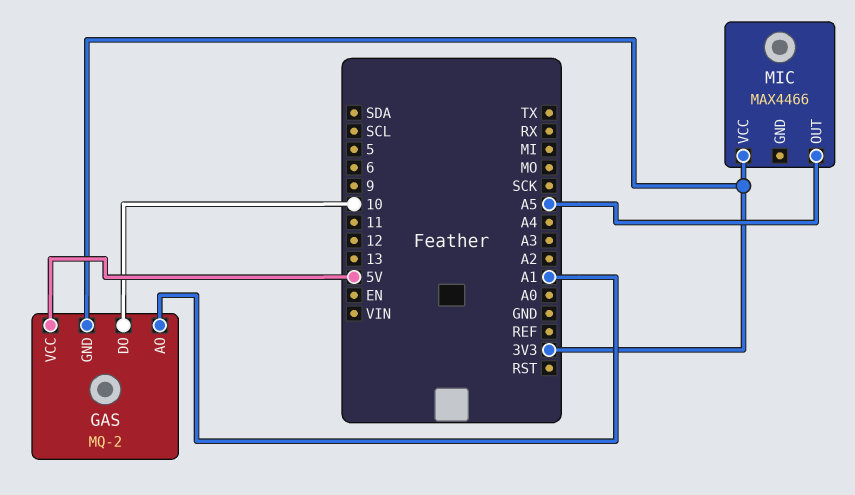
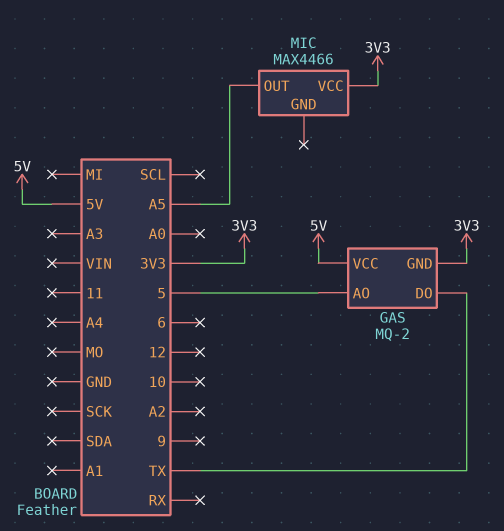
GAS pin AO: A1 -> 5
GAS pin DO: 10 -> TX

